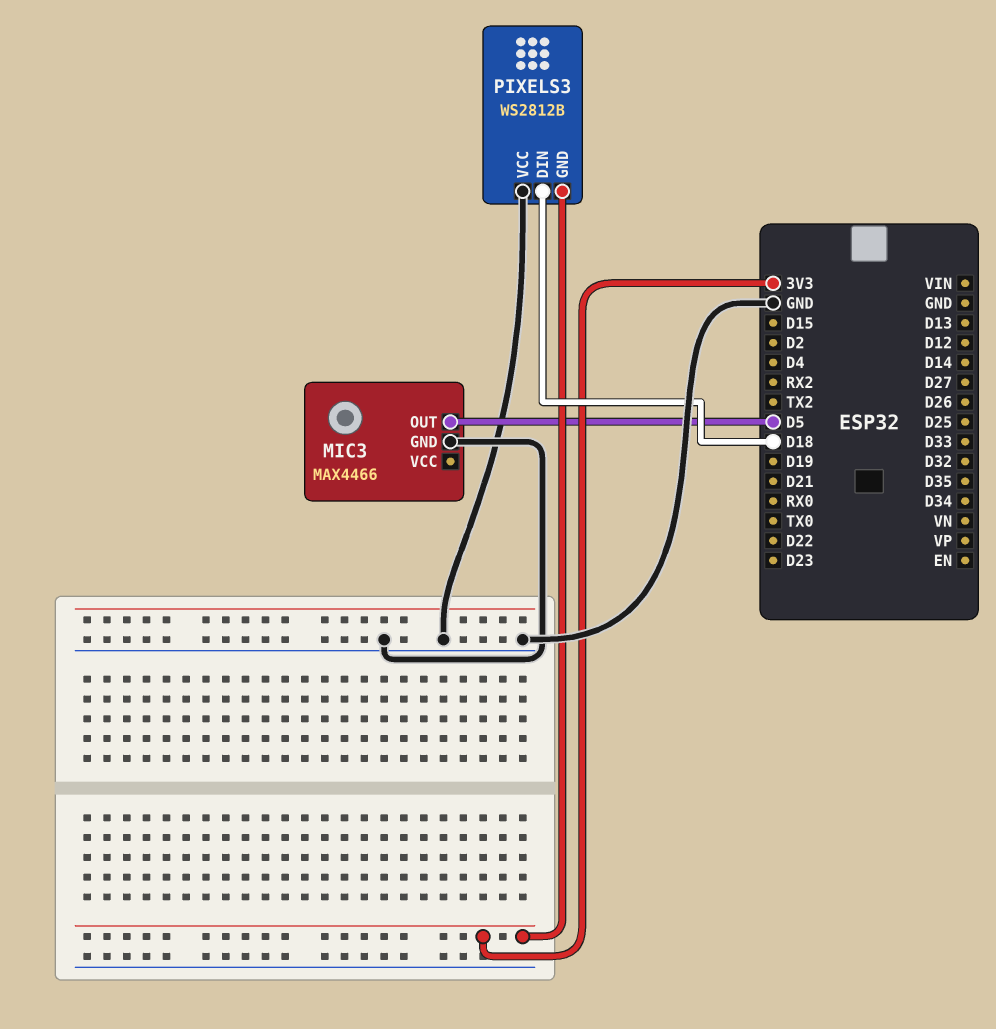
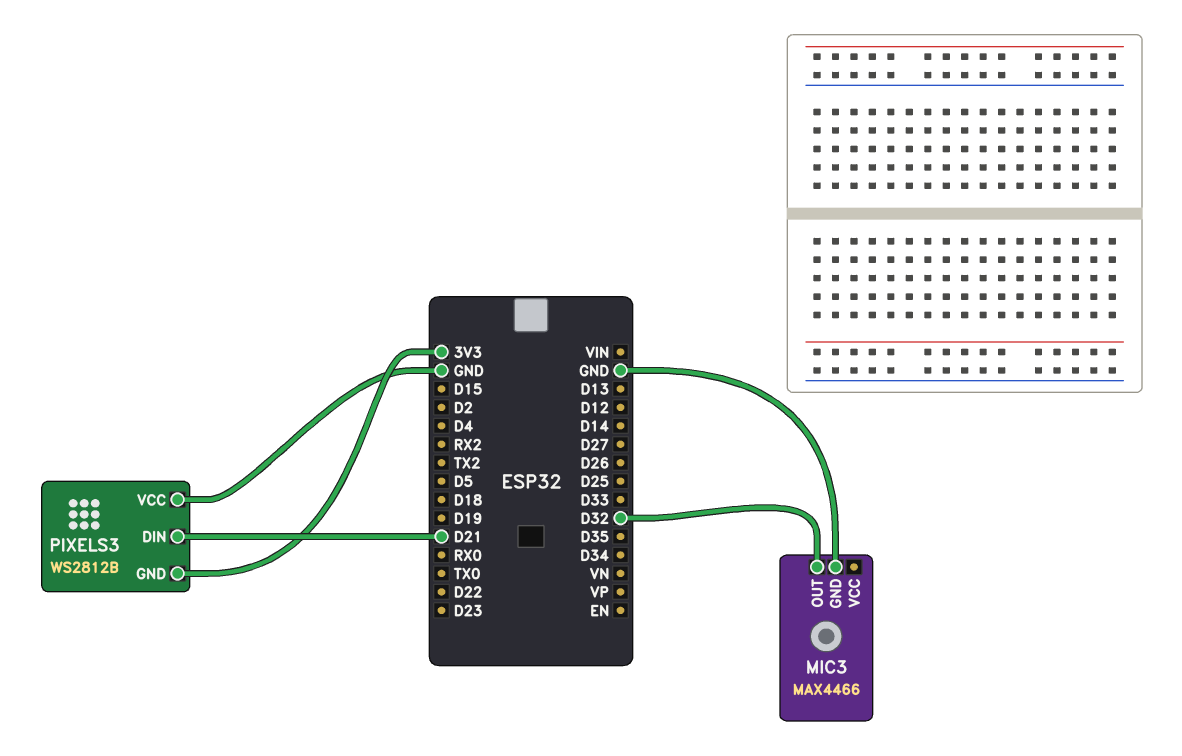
MIC3 pin OUT: D5 -> D32
PIXELS3 pin DIN: D18 -> D21

